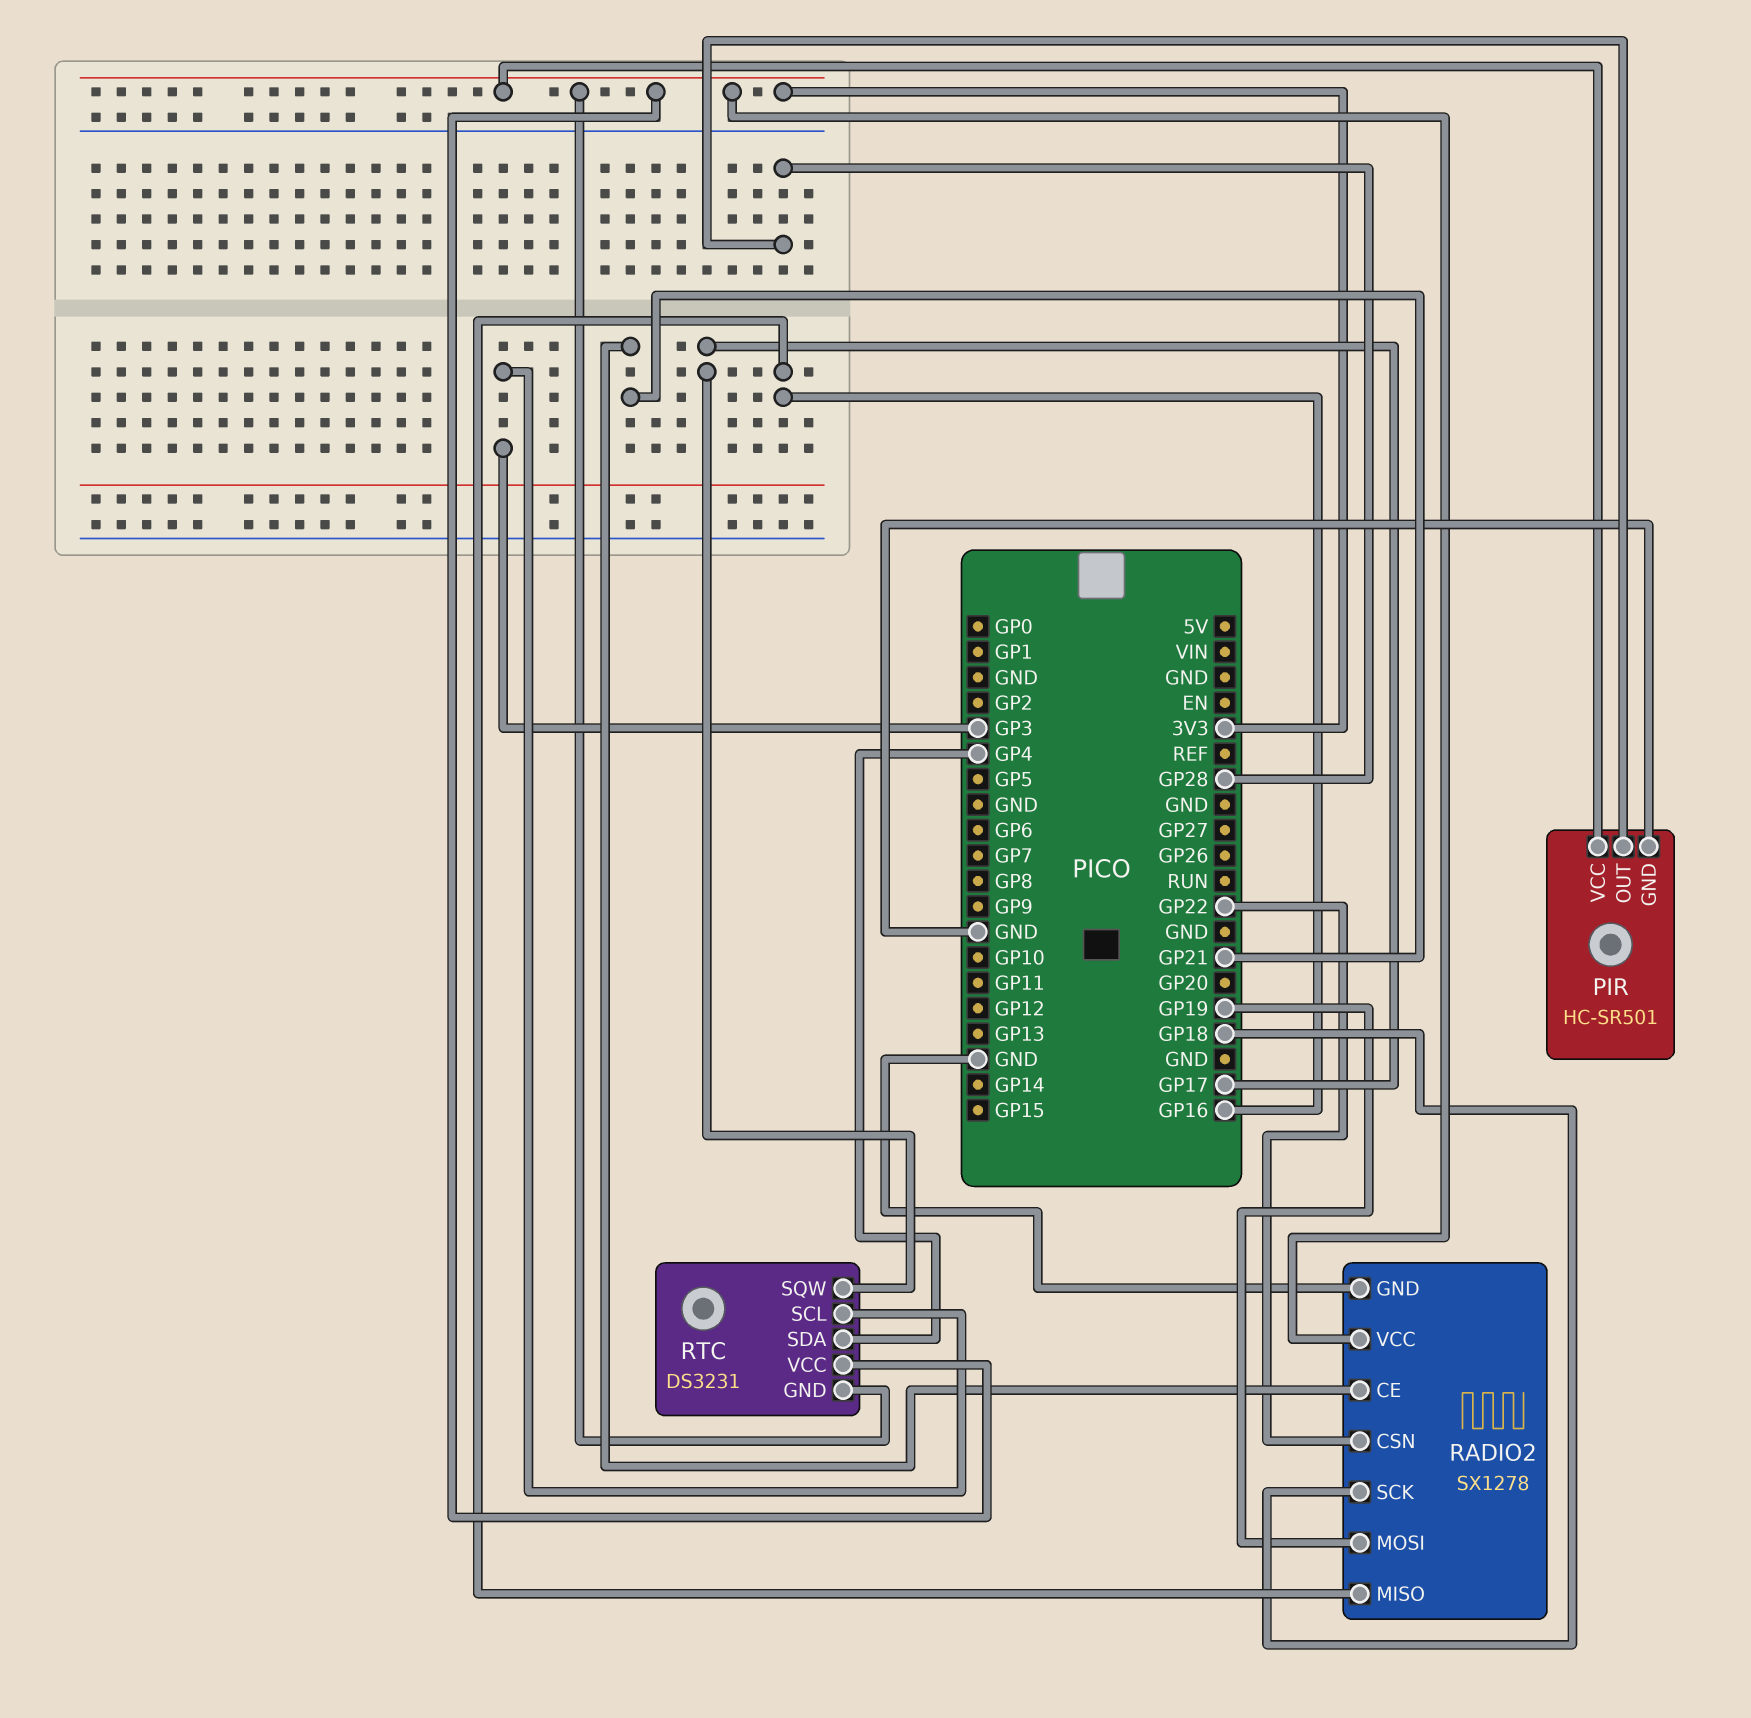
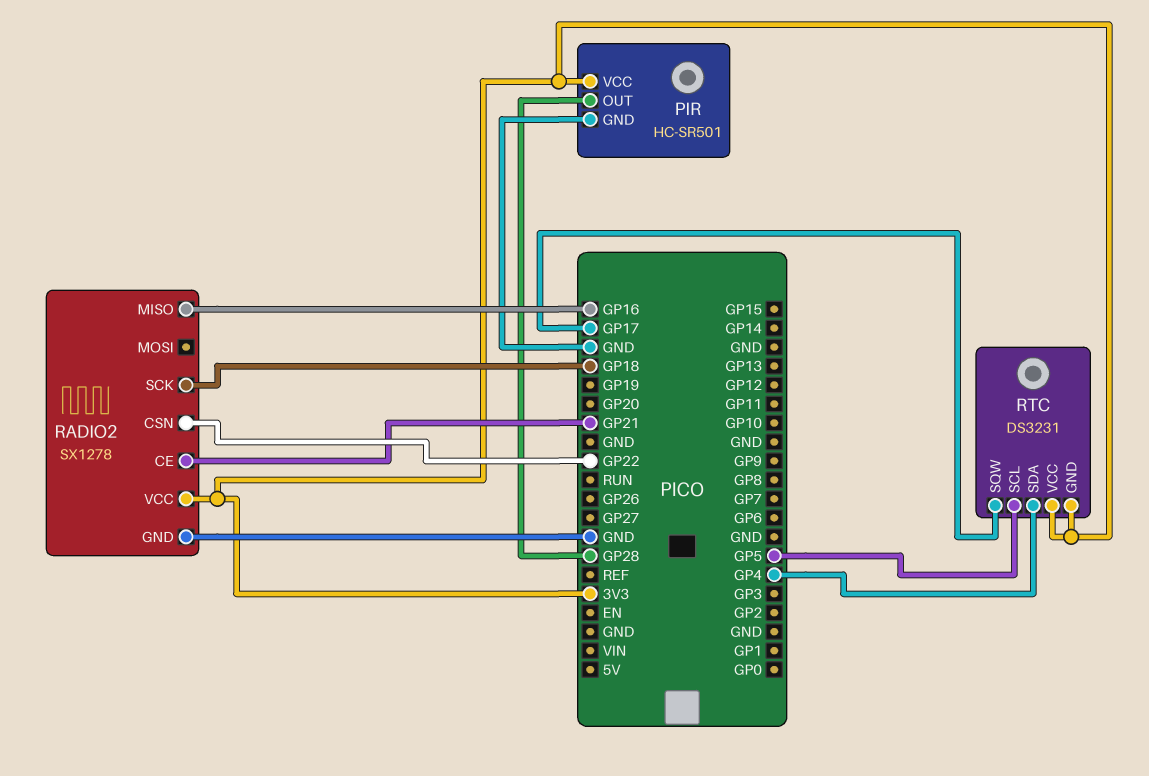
RADIO2 pin MOSI: GP19 -> none
RTC pin SCL: GP3 -> GP5

